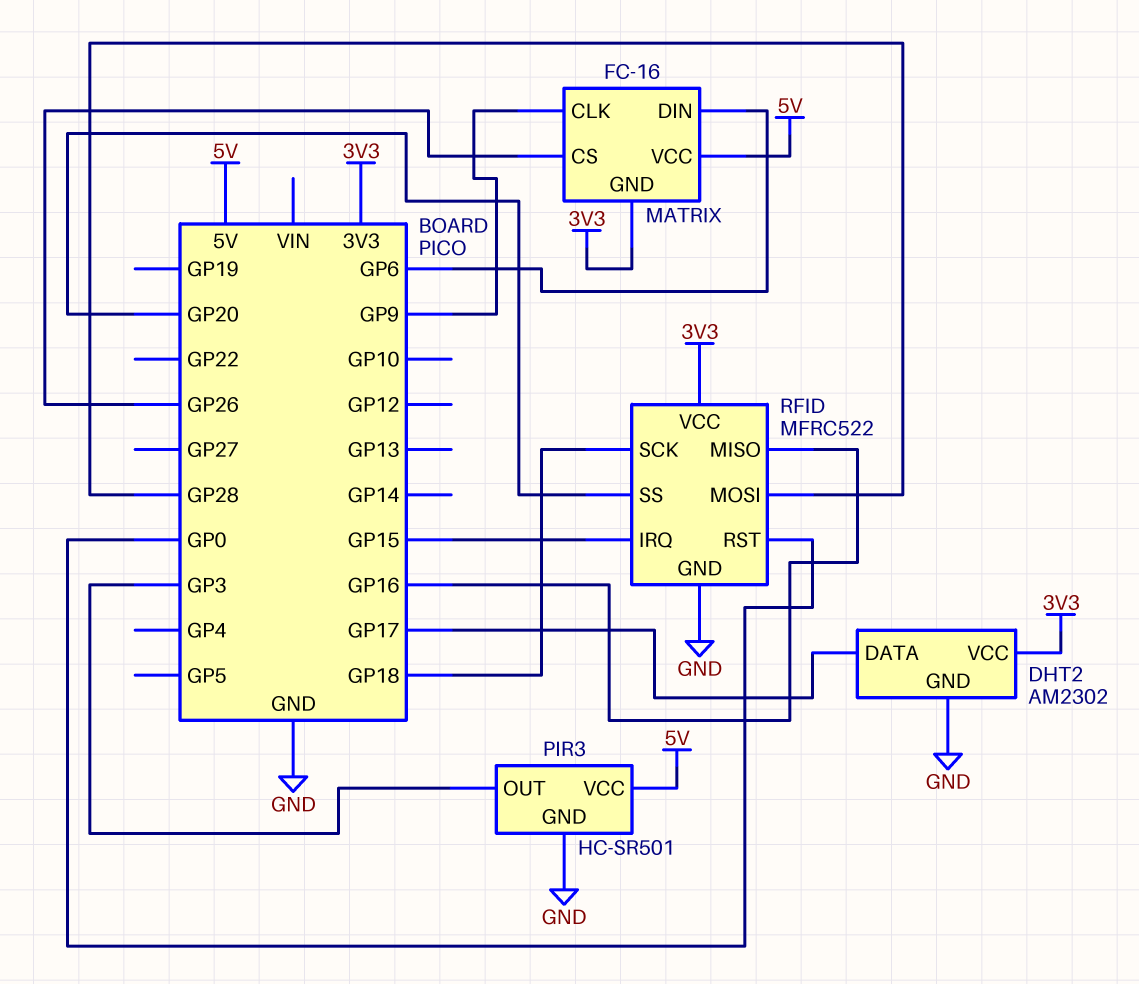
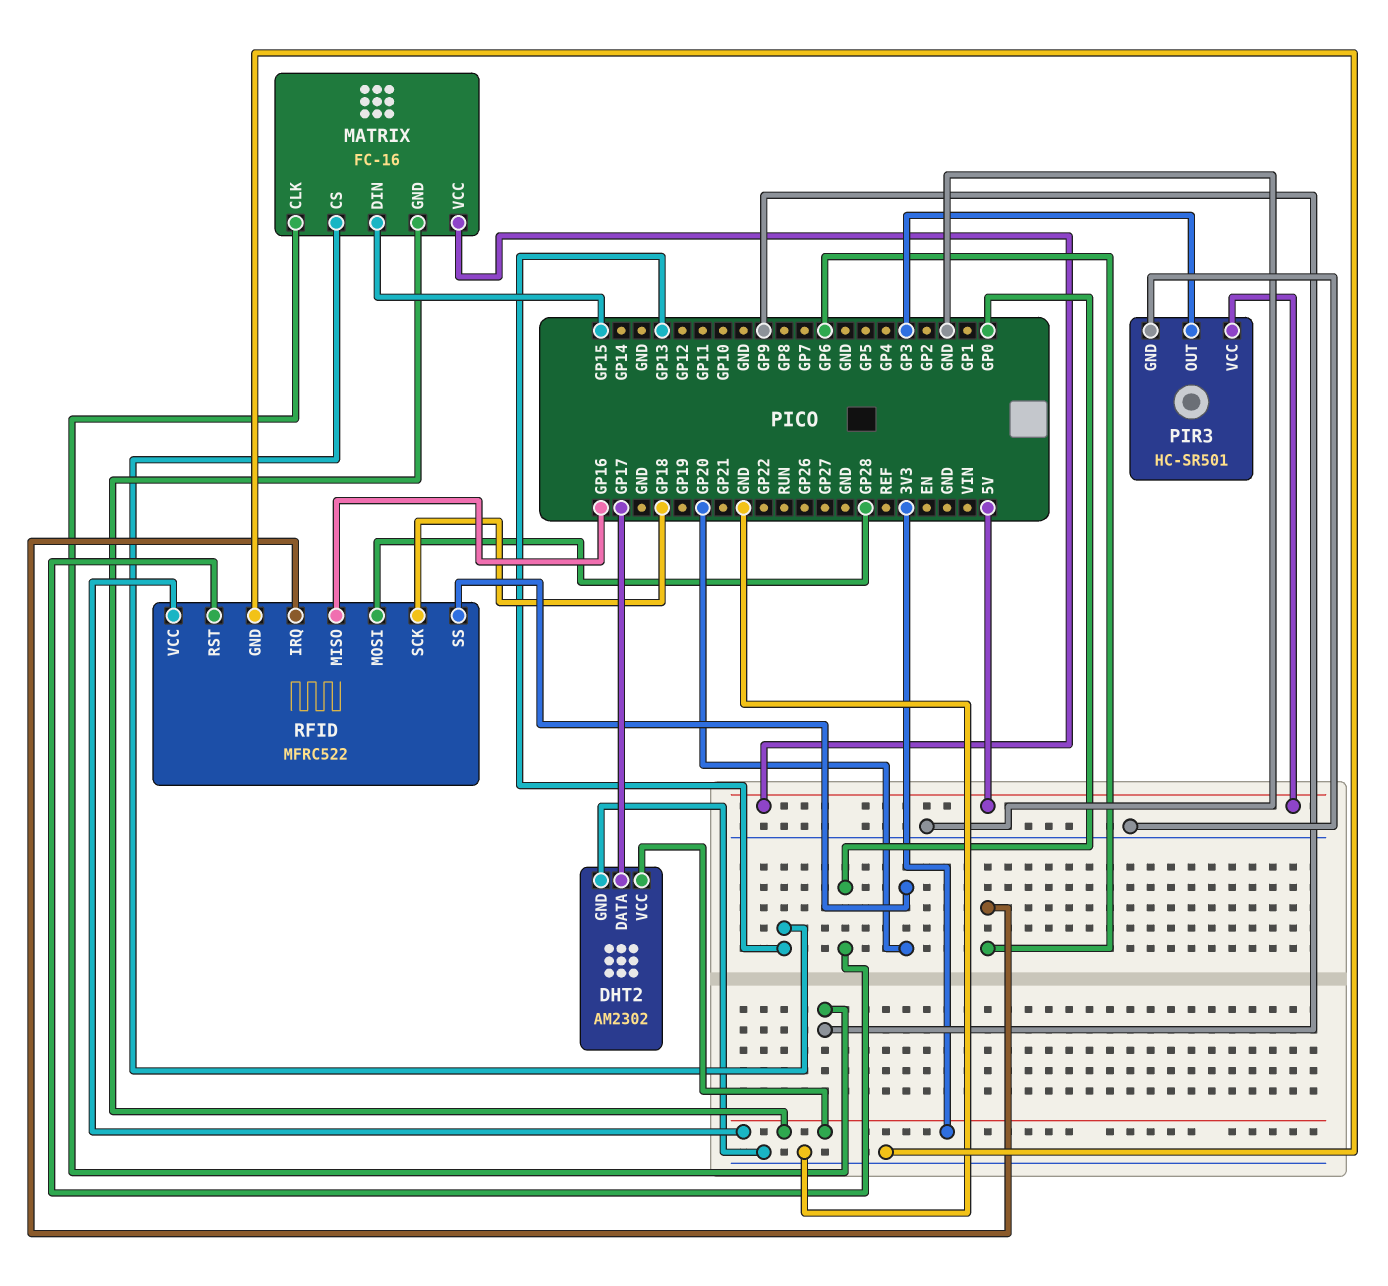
MATRIX pin CS: GP26 -> GP13
MATRIX pin DIN: GP6 -> GP15
RFID pin IRQ: GP15 -> GP6

